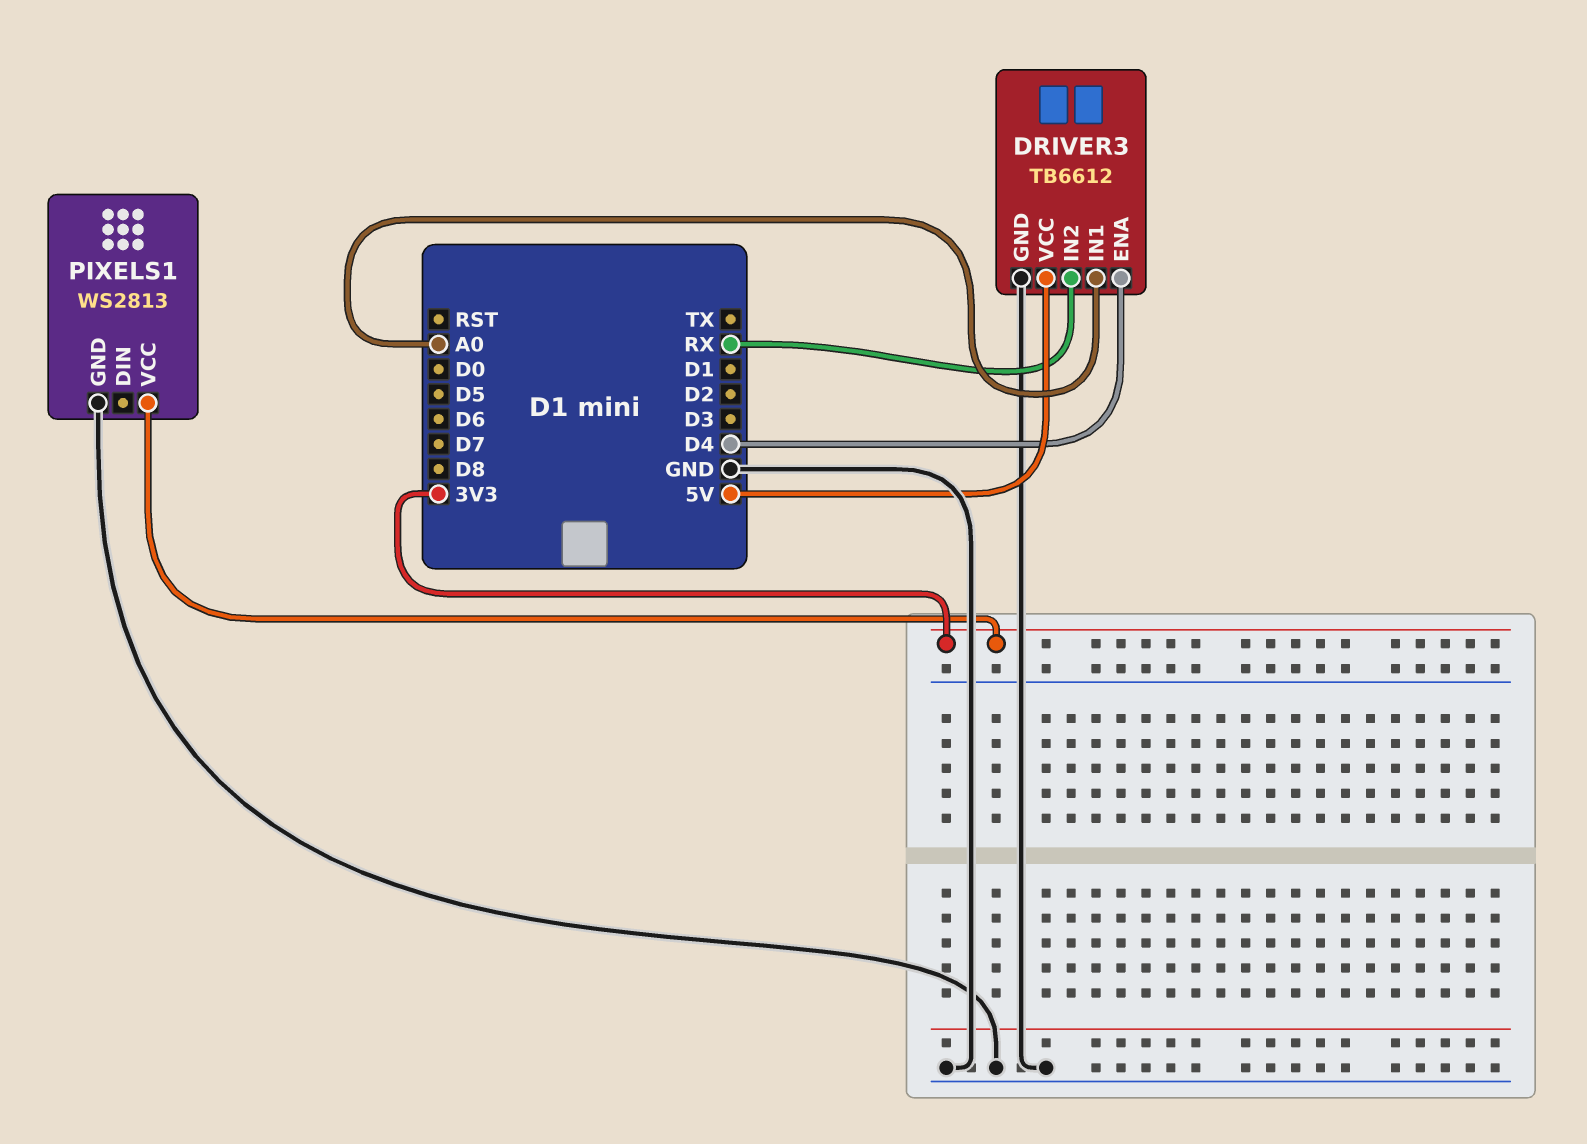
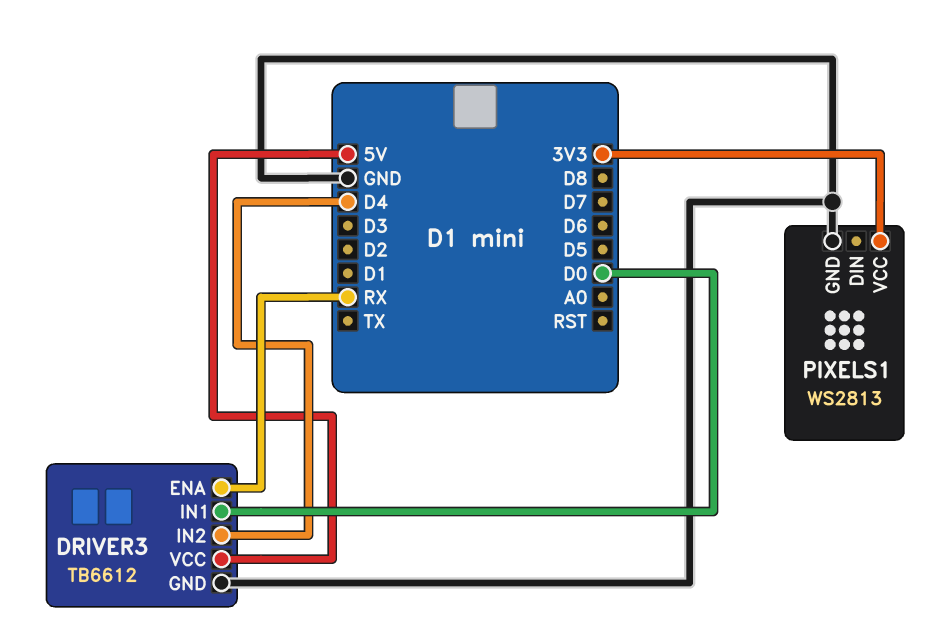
DRIVER3 pin ENA: D4 -> RX
DRIVER3 pin IN1: A0 -> D0
DRIVER3 pin IN2: RX -> D4

